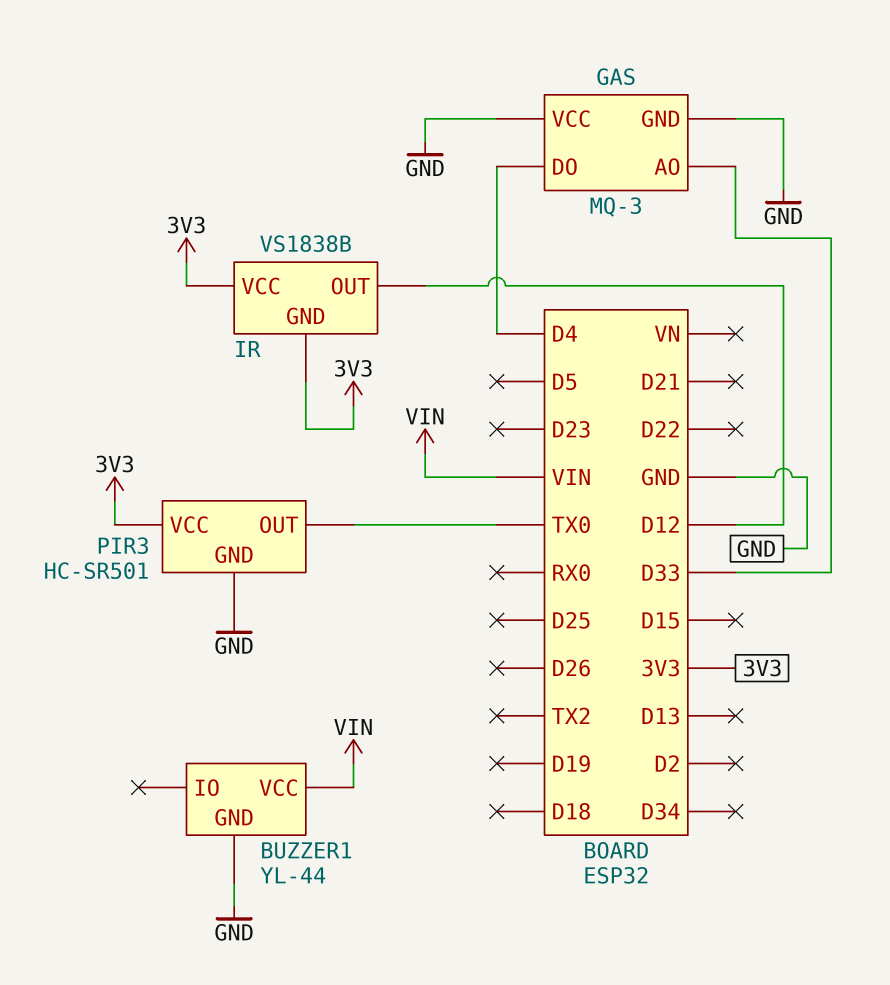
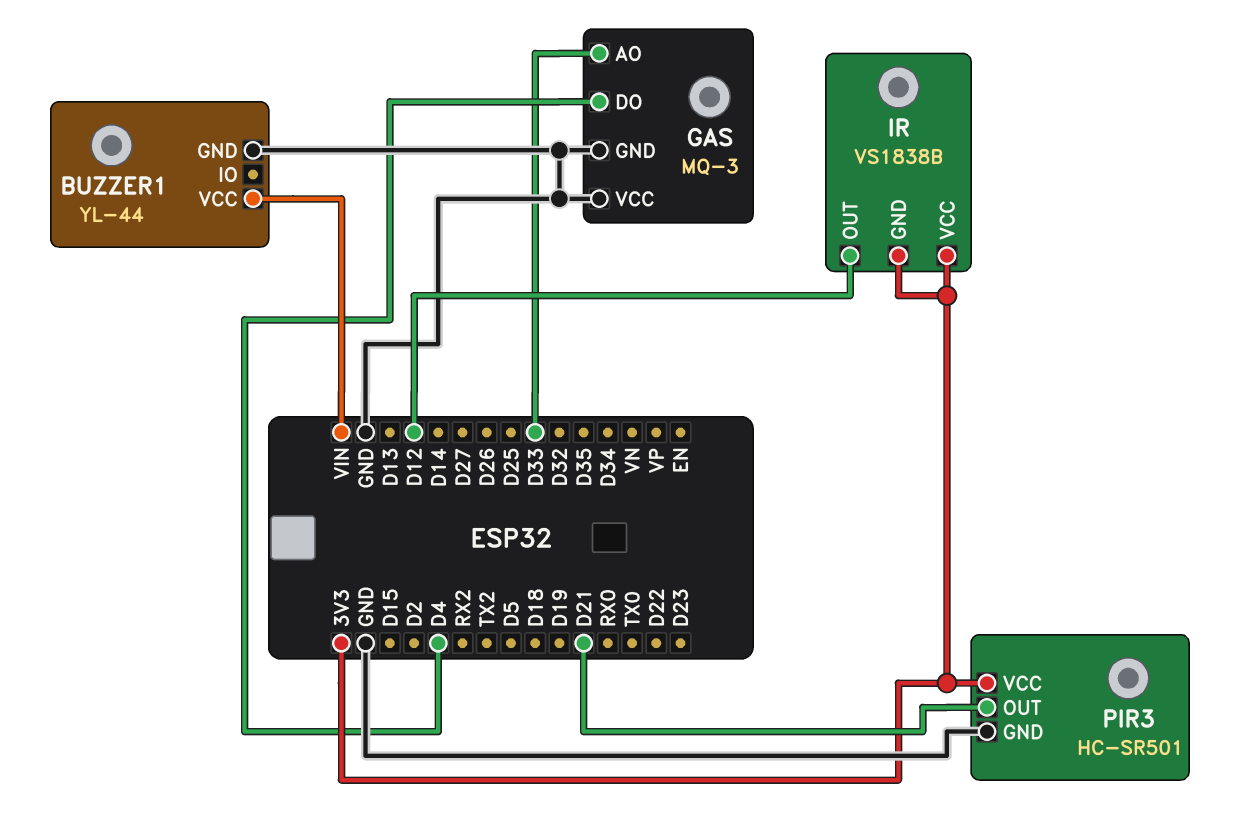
PIR3 pin OUT: TX0 -> D21

